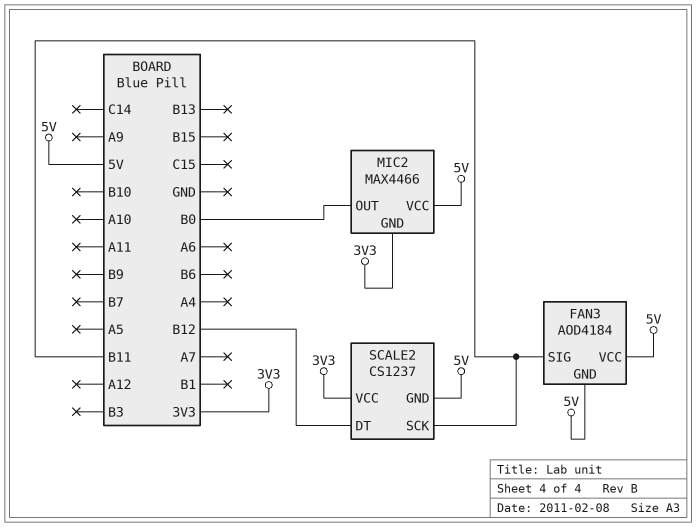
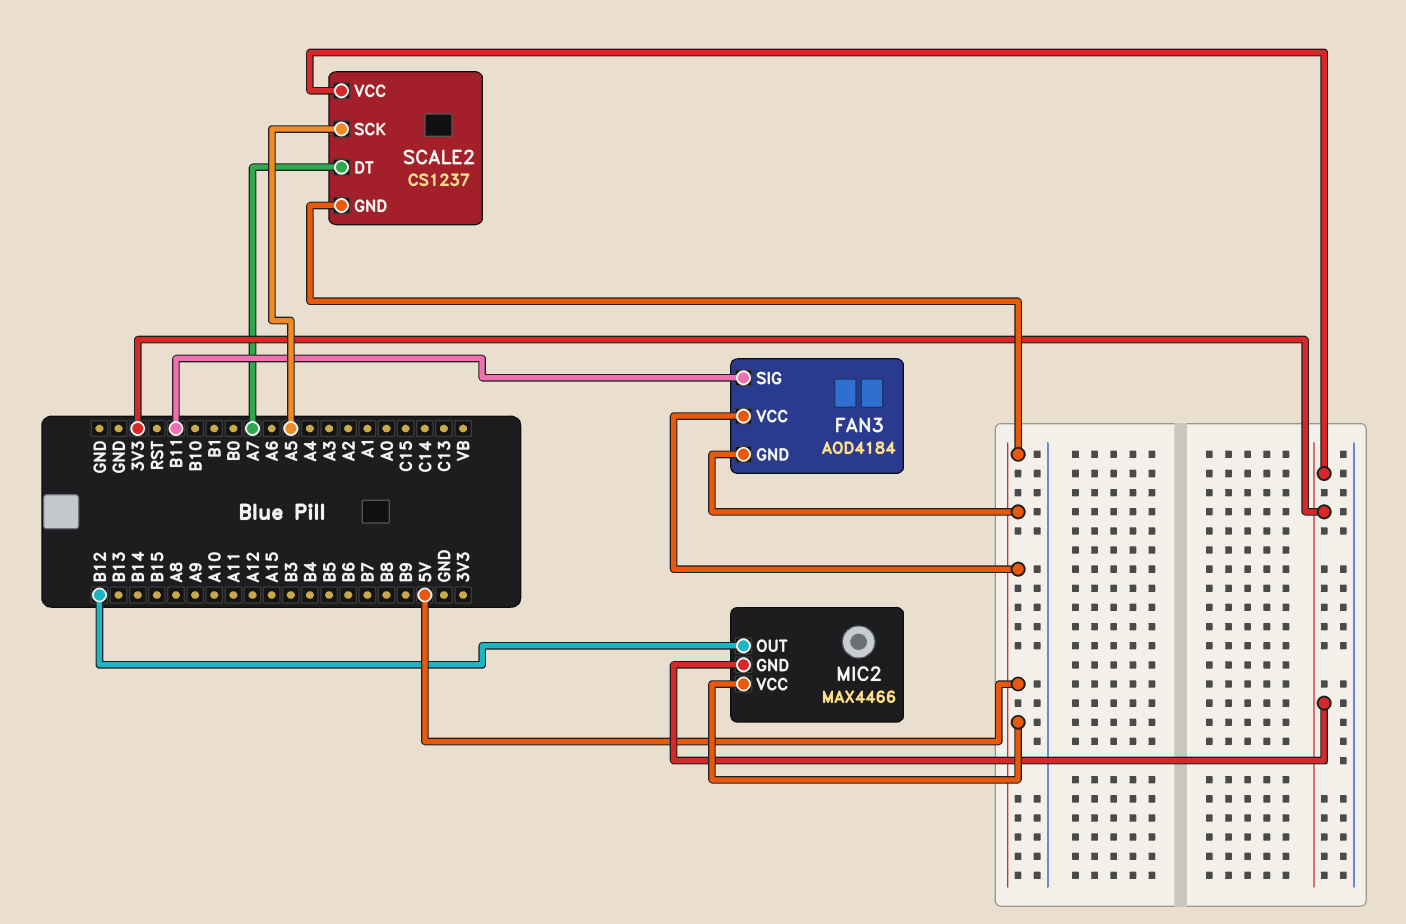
MIC2 pin OUT: B0 -> B12
SCALE2 pin DT: B12 -> A7
SCALE2 pin SCK: B11 -> A5

